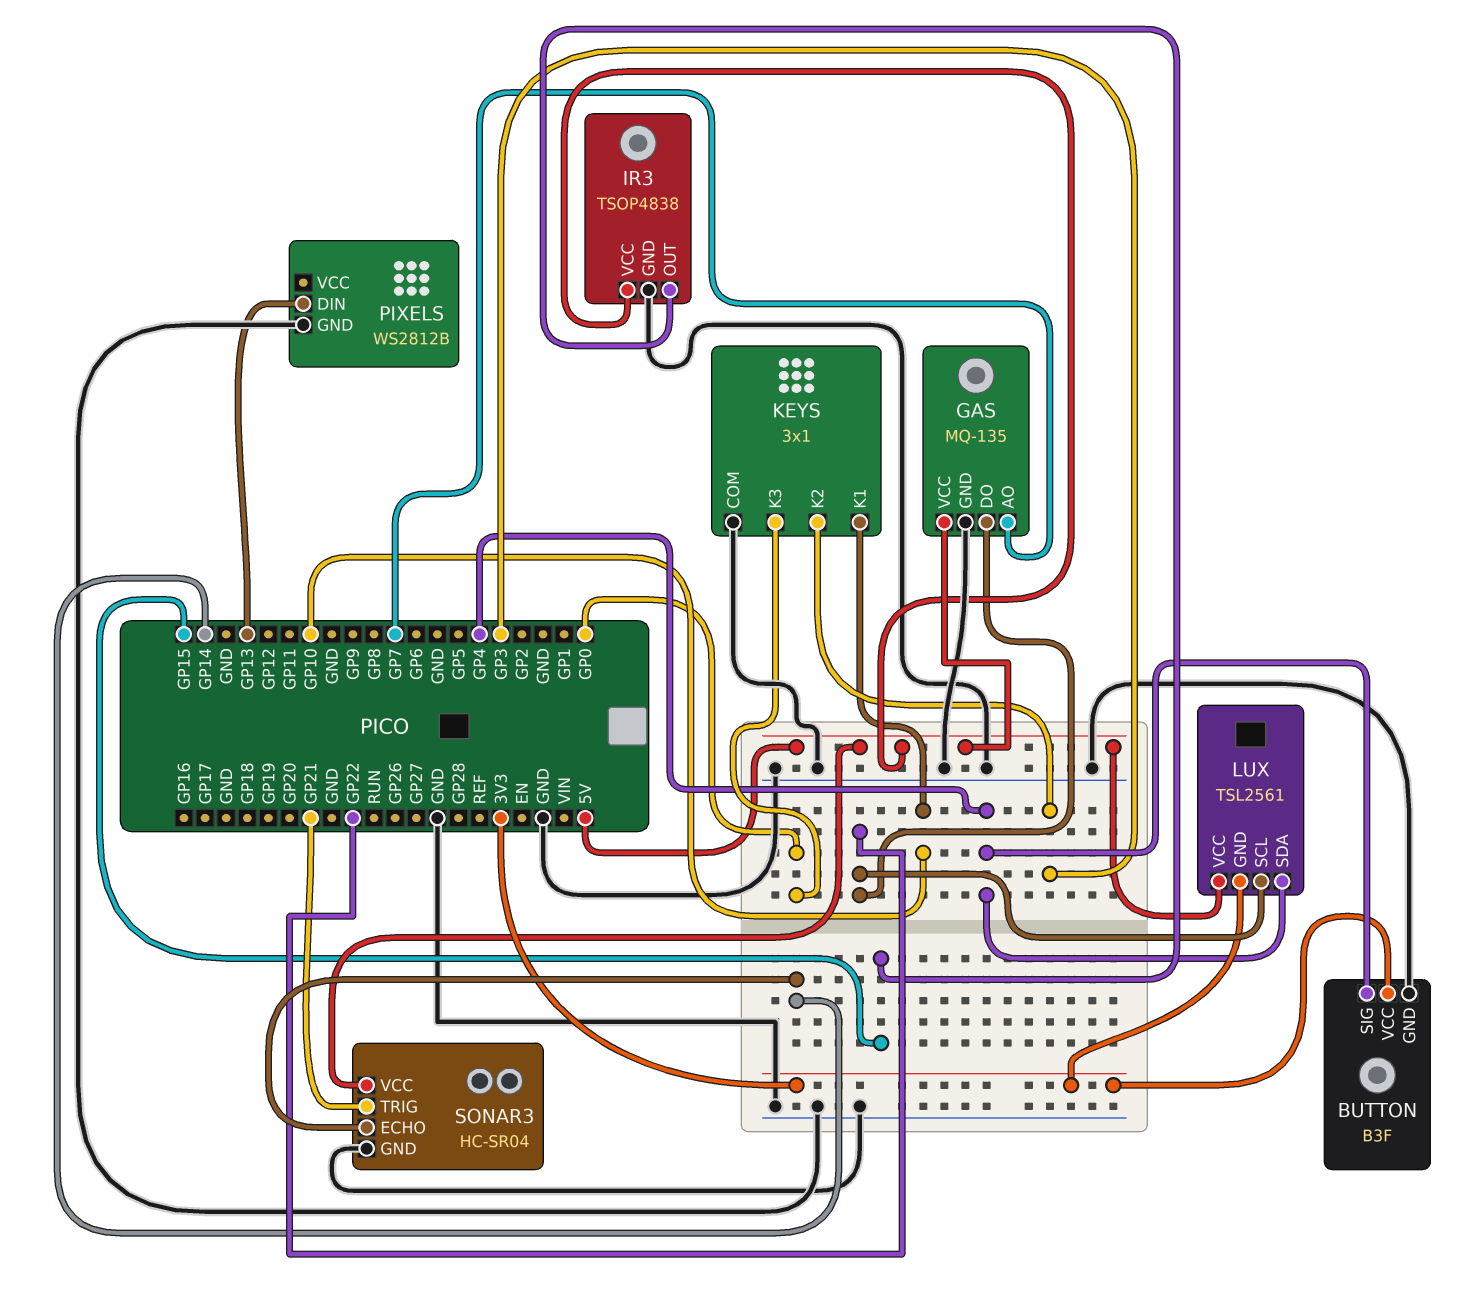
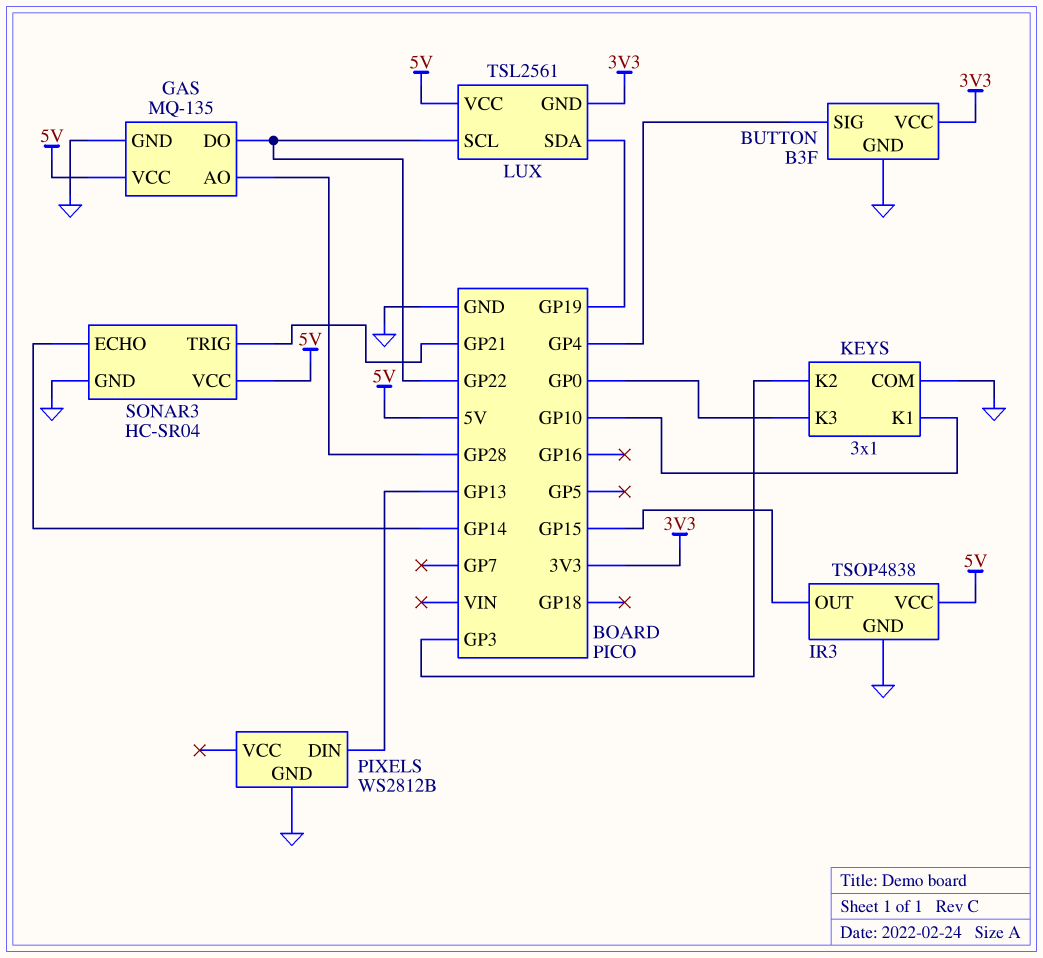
GAS pin AO: GP7 -> GP28
LUX pin SDA: GP4 -> GP19

